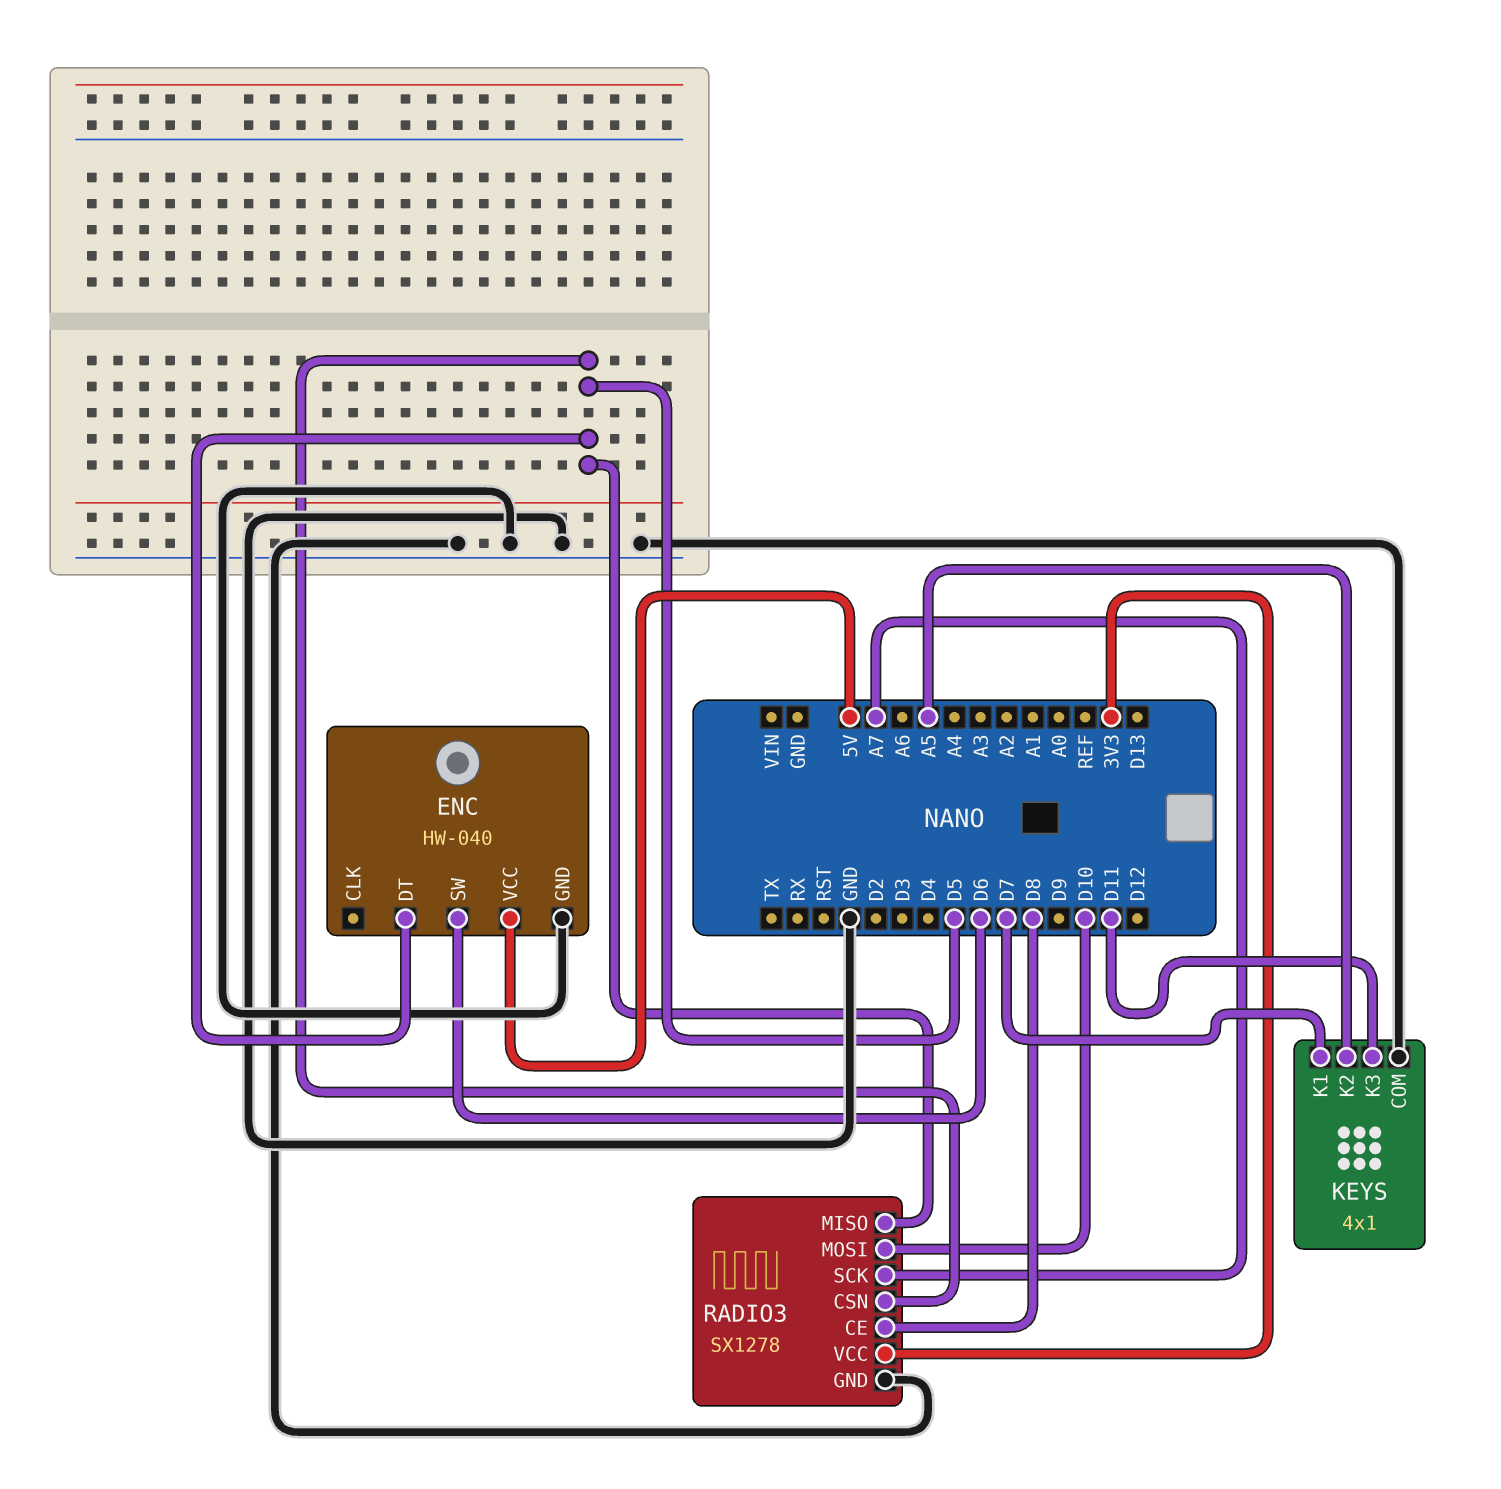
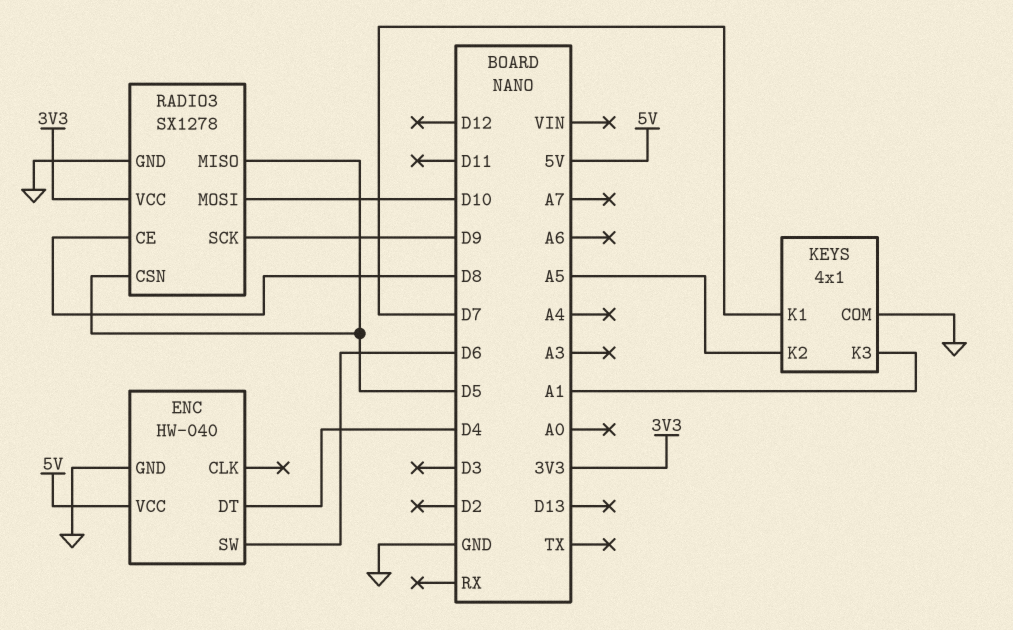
ENC pin DT: D5 -> D4
KEYS pin K3: D11 -> A1
RADIO3 pin SCK: A7 -> D9

